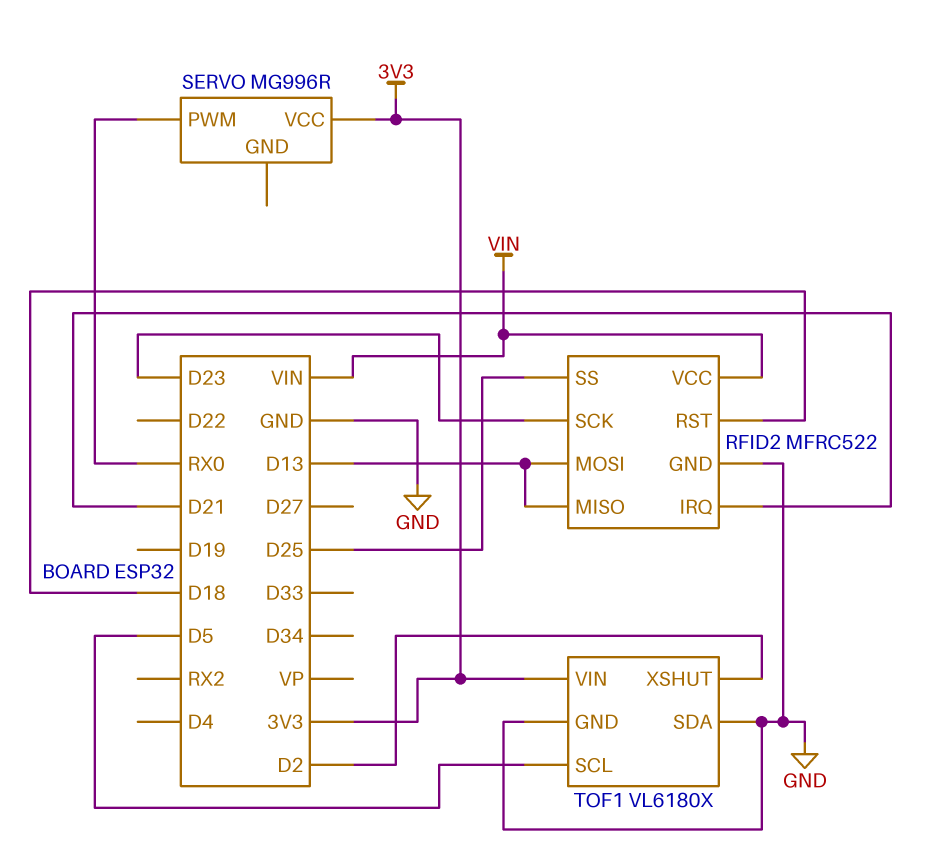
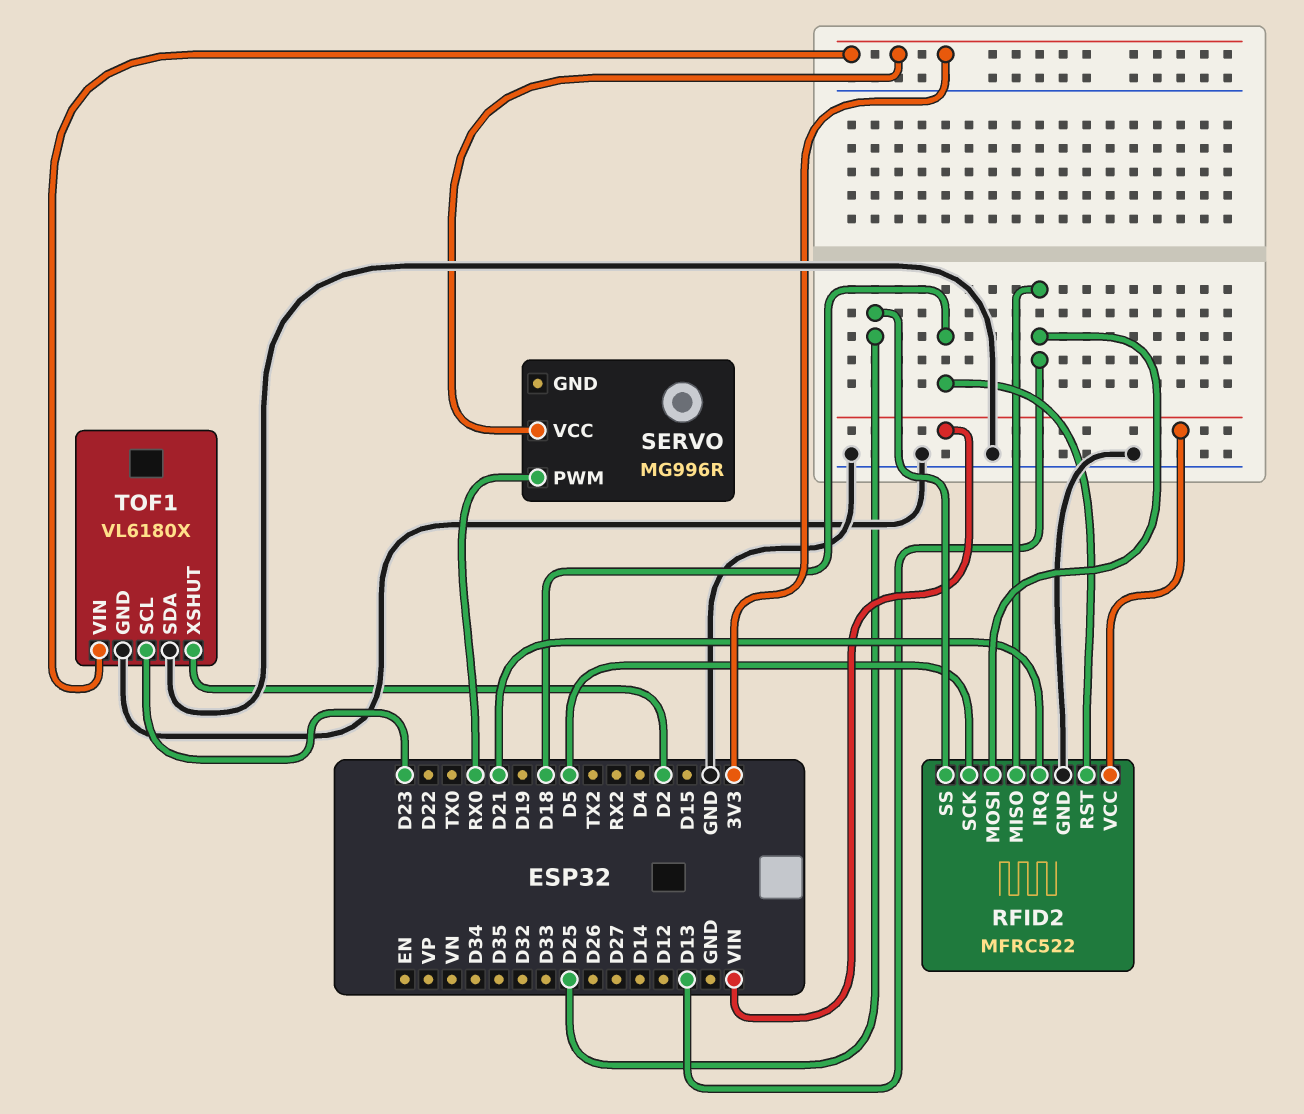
RFID2 pin SCK: D23 -> D5
TOF1 pin SCL: D5 -> D23

